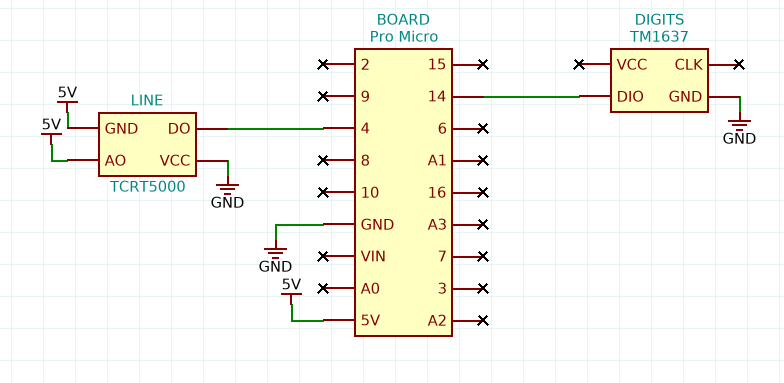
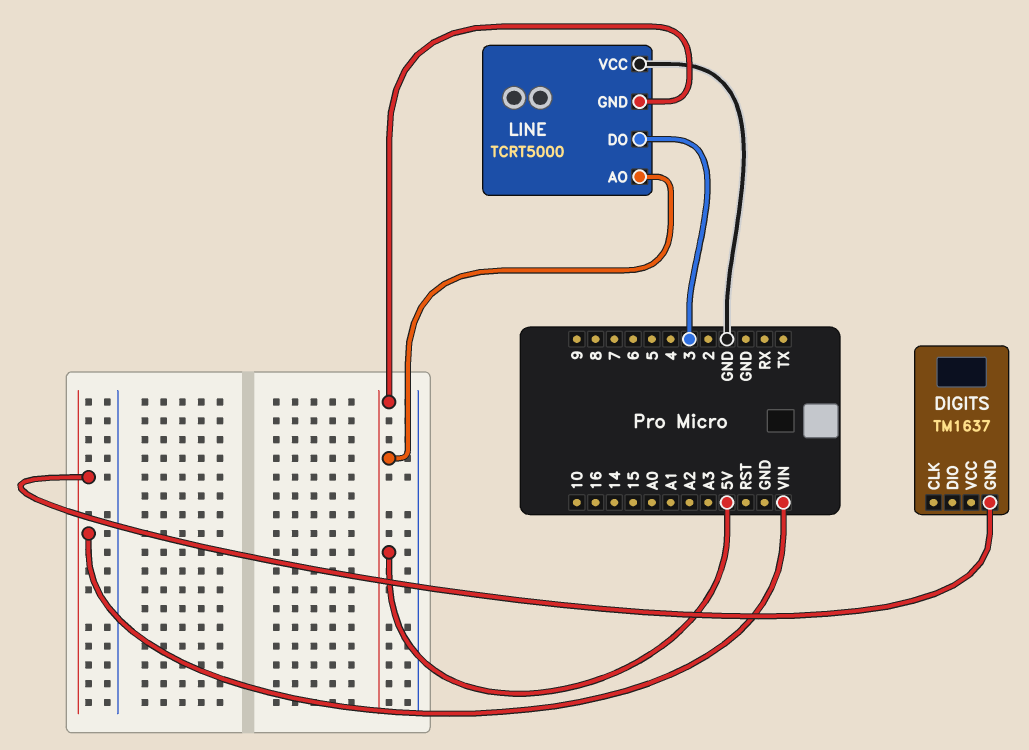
DIGITS pin DIO: 14 -> none
DIGITS pin GND: GND -> VIN
LINE pin DO: 4 -> 3

